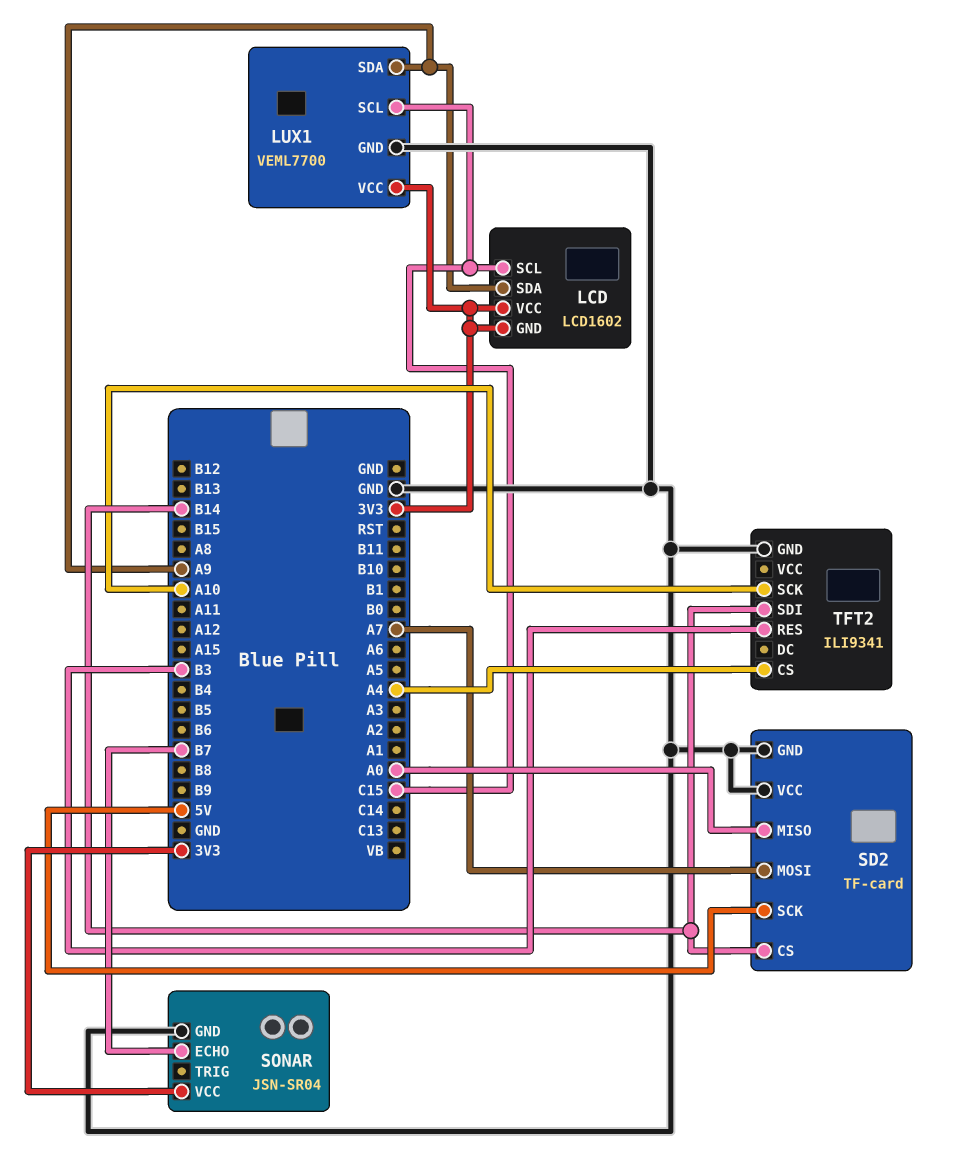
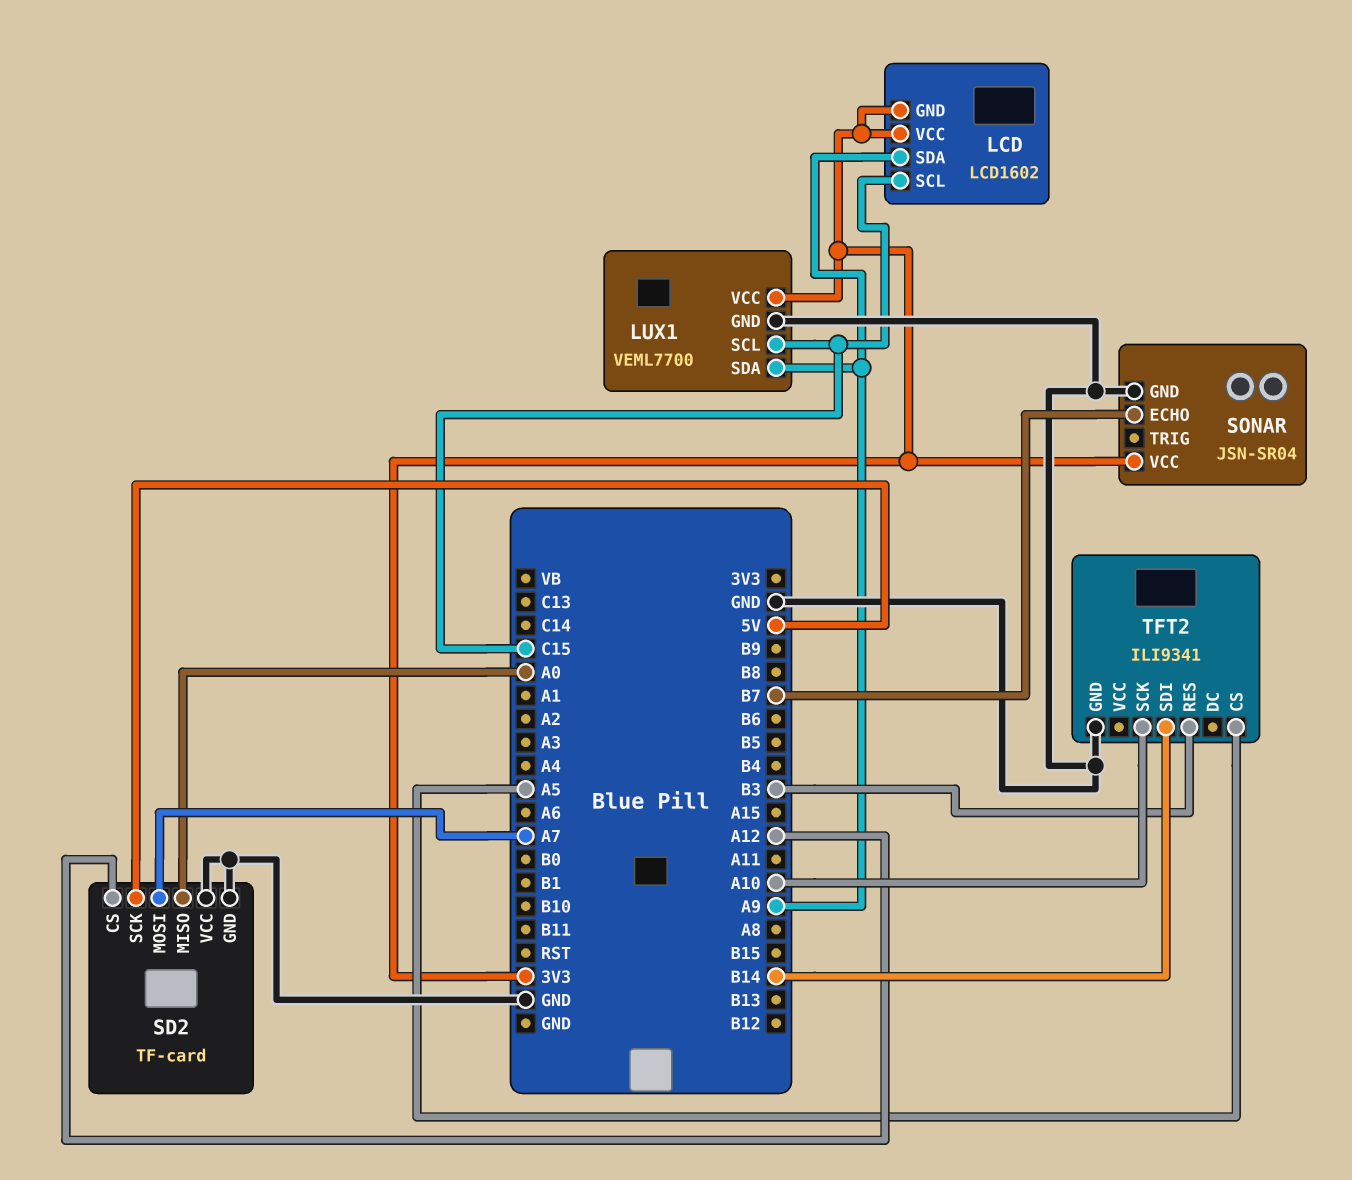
SD2 pin CS: B14 -> A12
TFT2 pin CS: A4 -> A5

